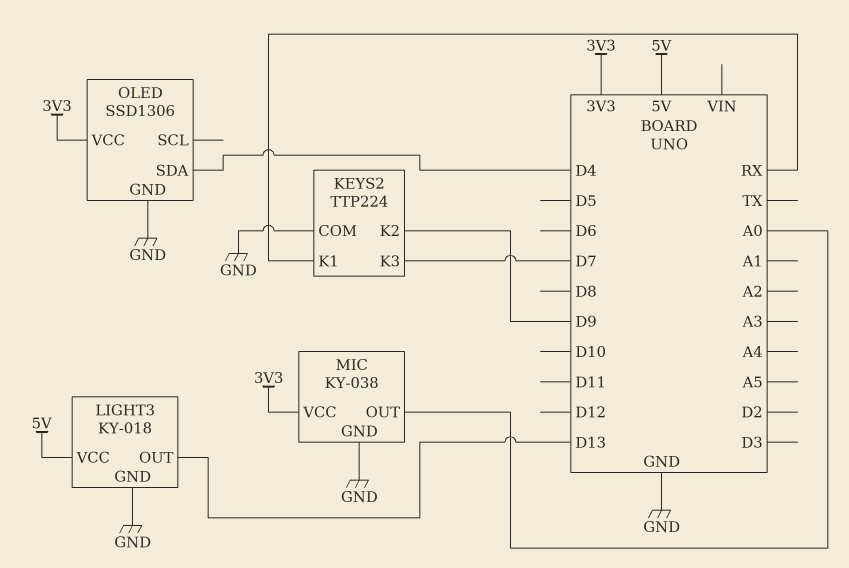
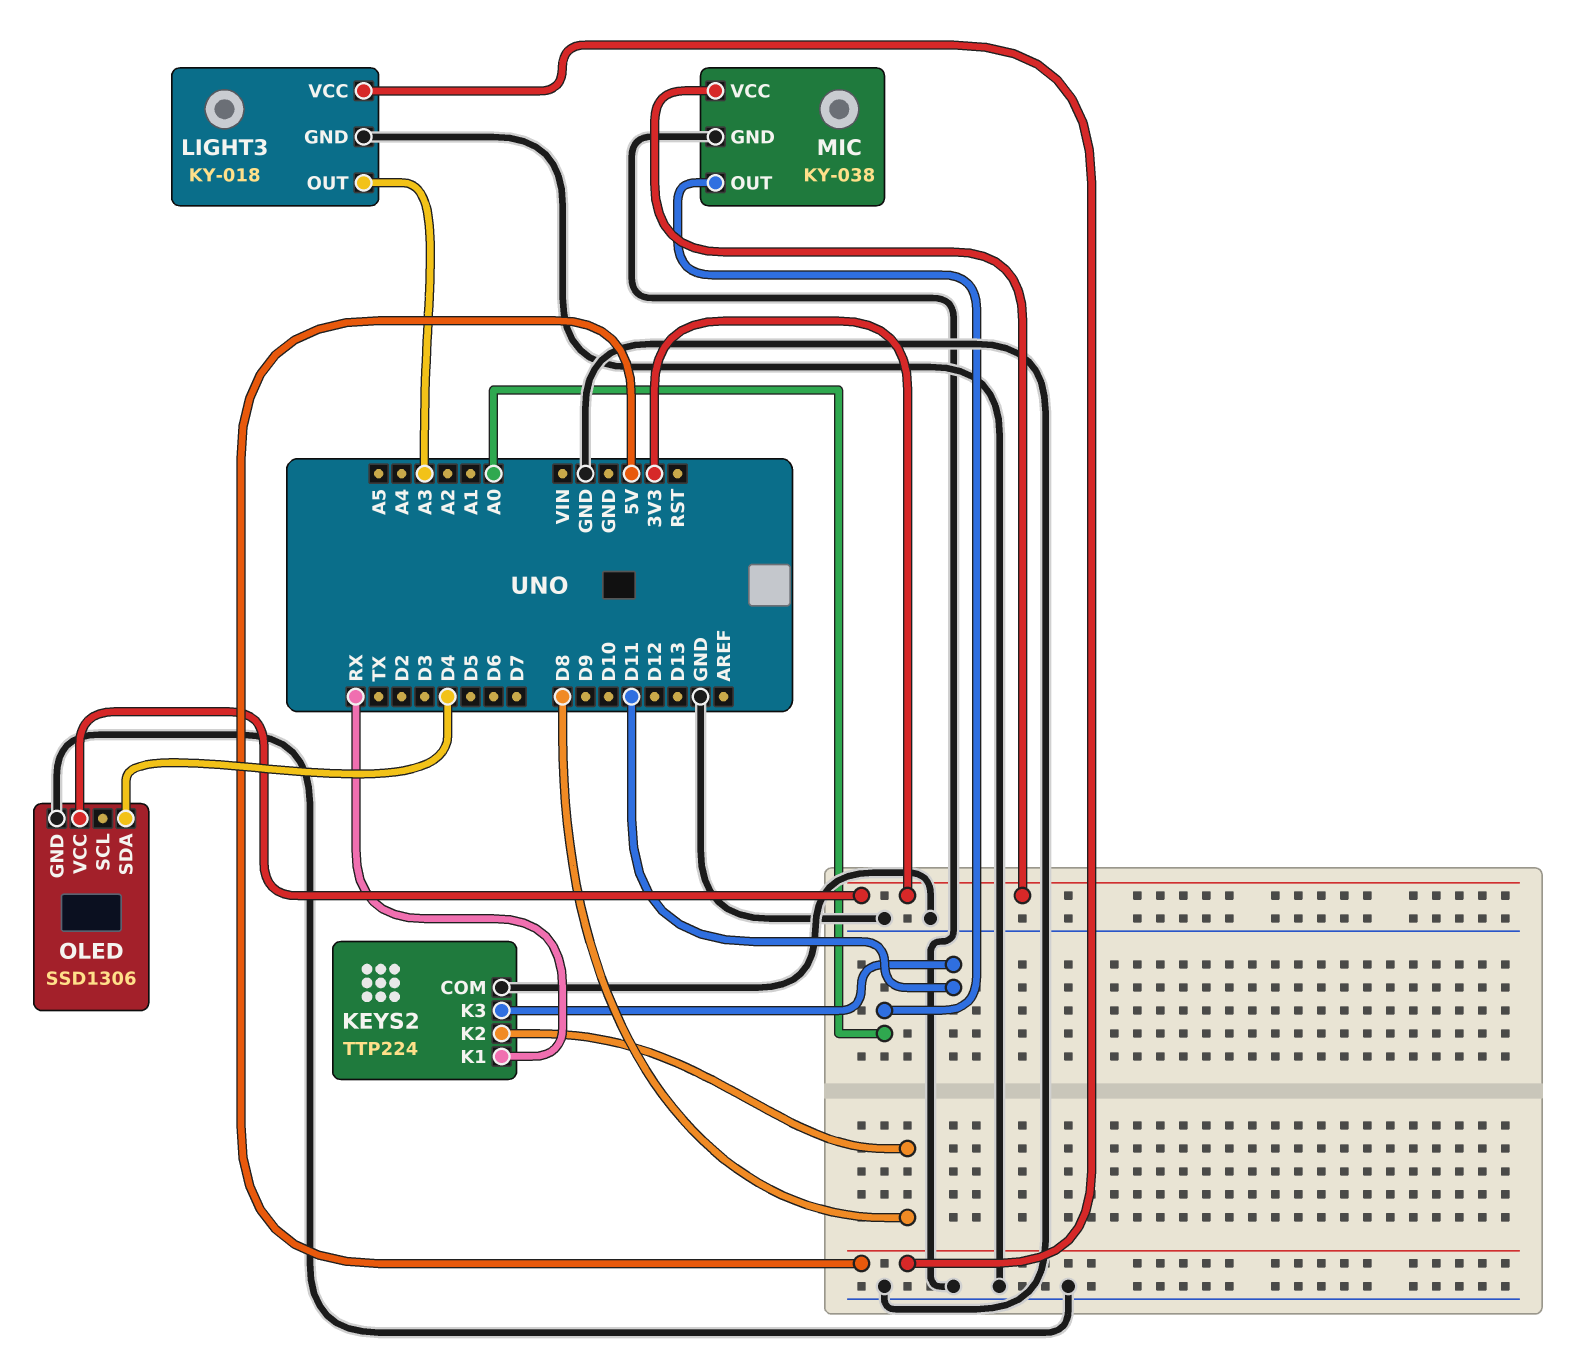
KEYS2 pin K2: D9 -> D8
KEYS2 pin K3: D7 -> D11
LIGHT3 pin OUT: D13 -> A3

